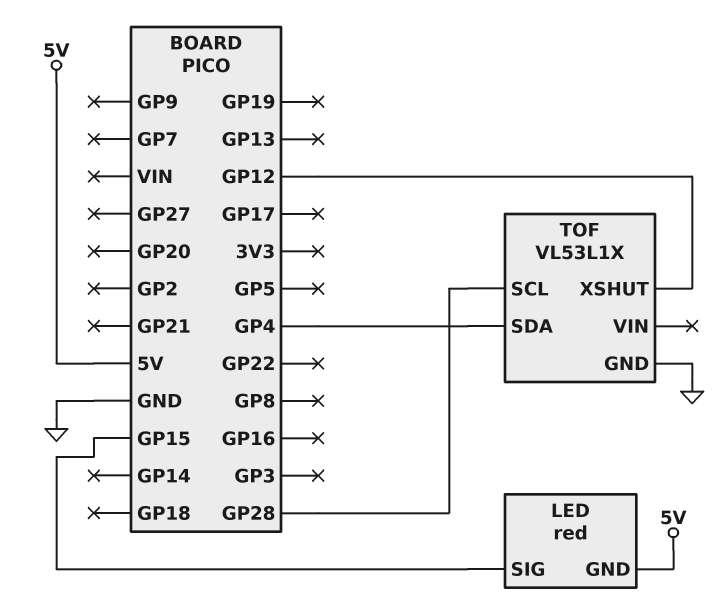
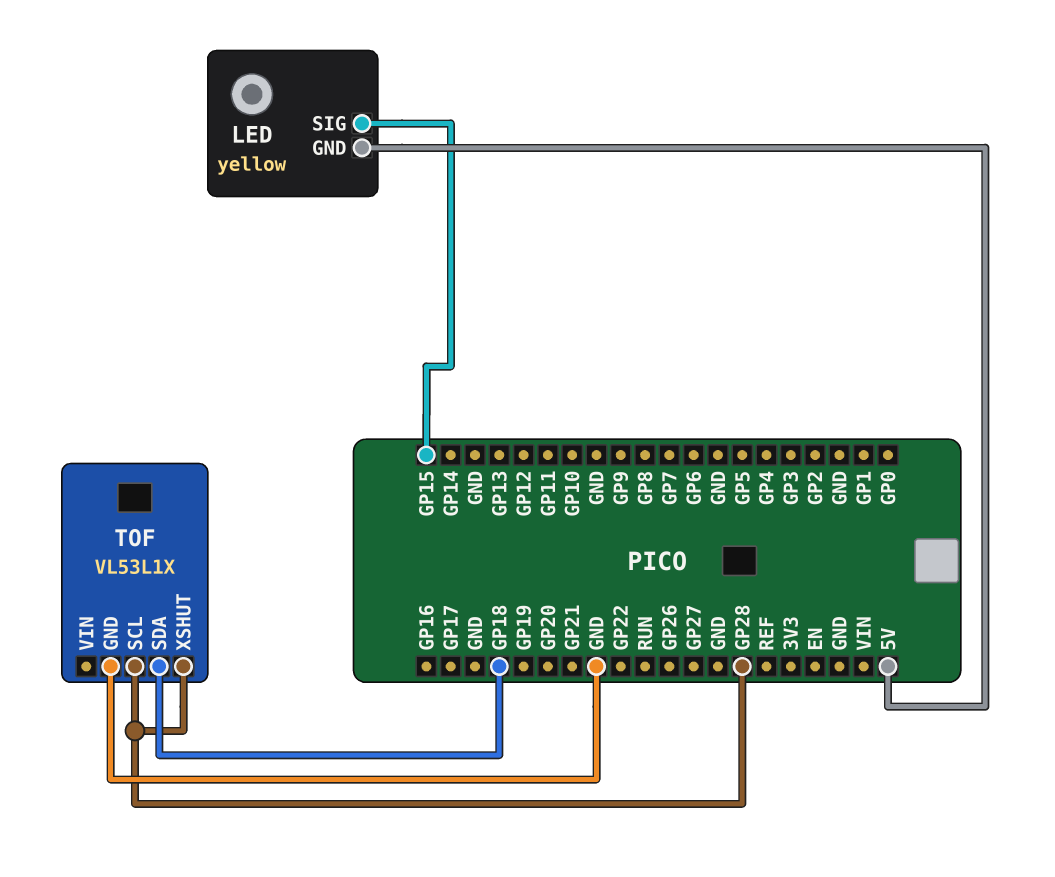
LED: red -> yellow
TOF pin SDA: GP4 -> GP18
TOF pin XSHUT: GP12 -> GP28

